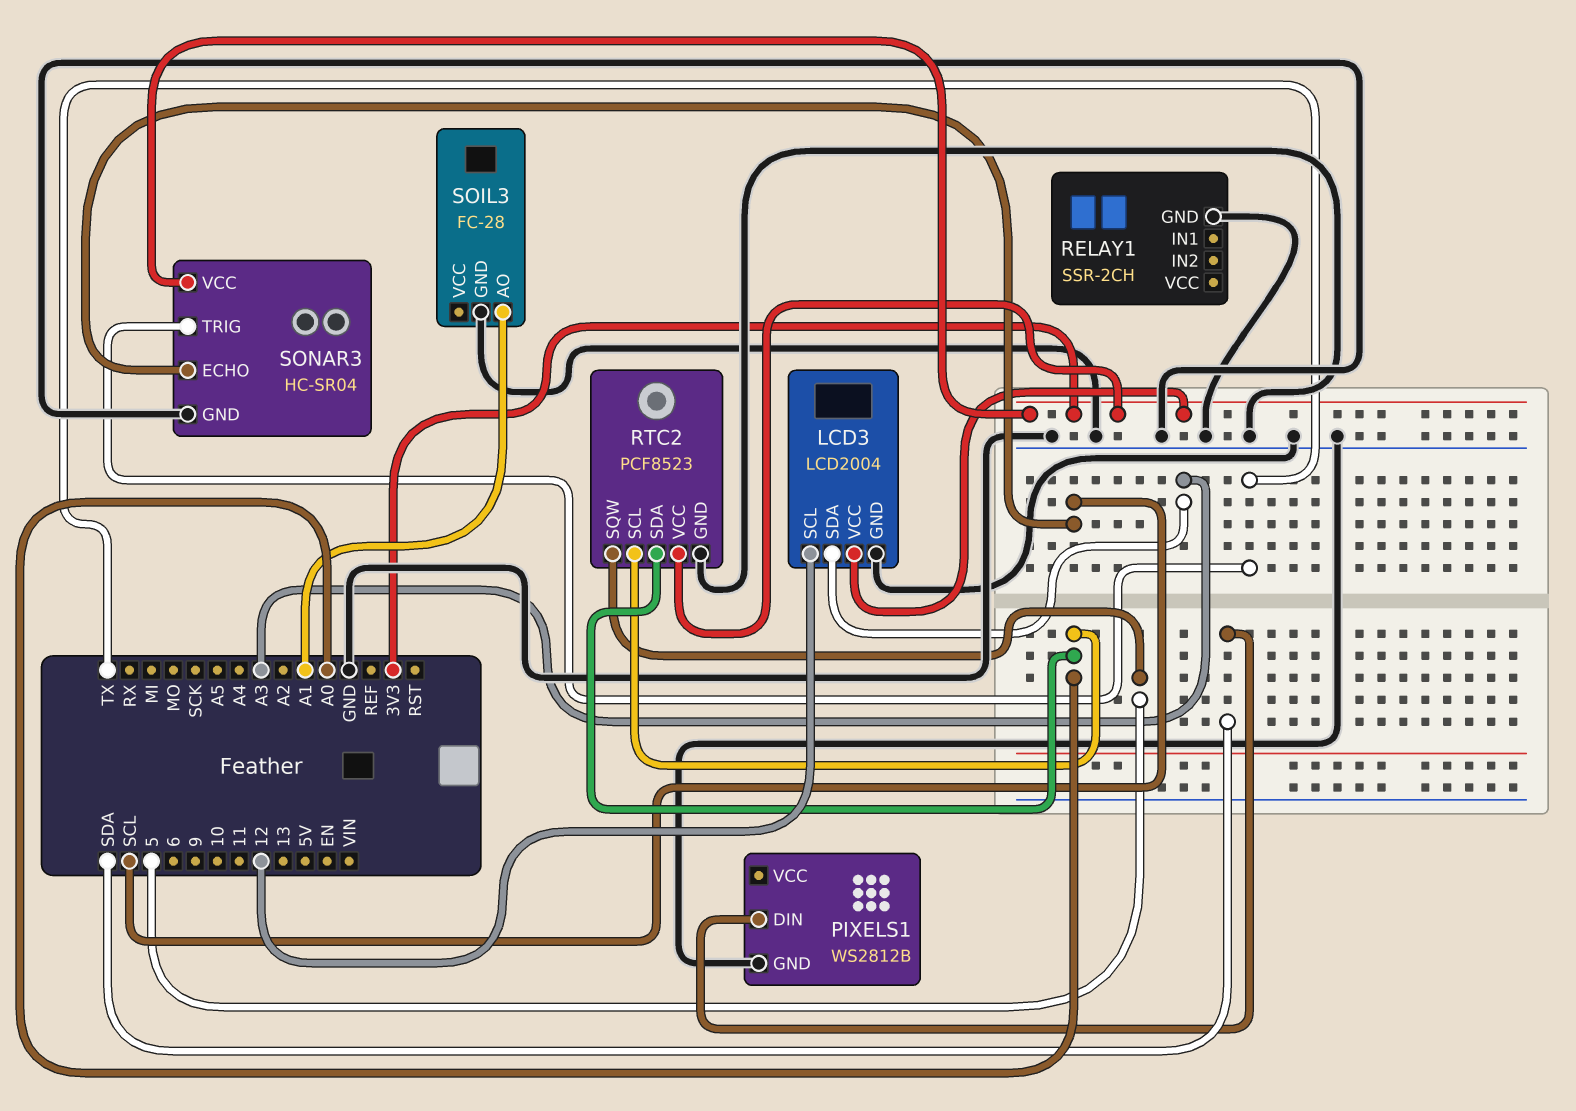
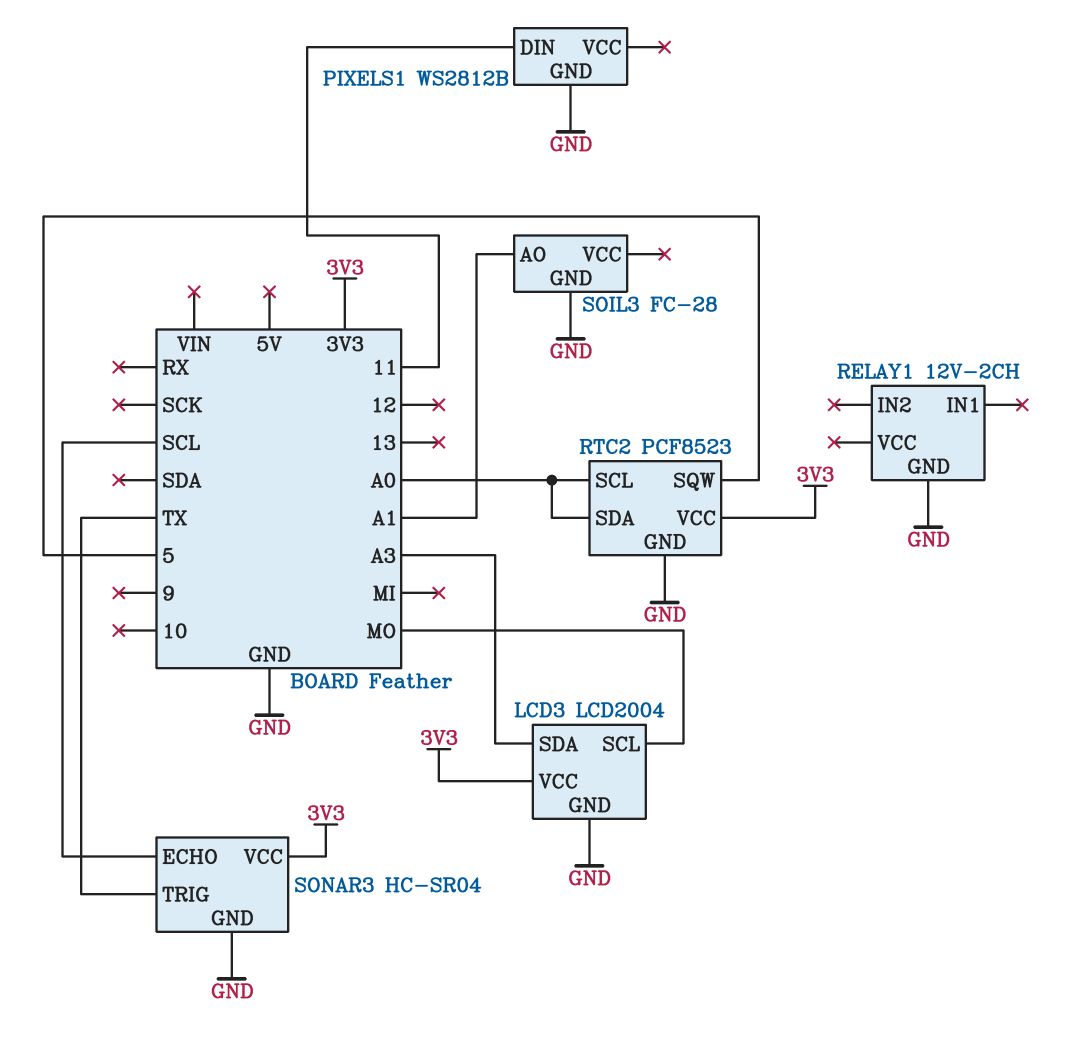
LCD3 pin SCL: 12 -> MO
PIXELS1 pin DIN: SDA -> 11
RELAY1: SSR-2CH -> 12V-2CH

